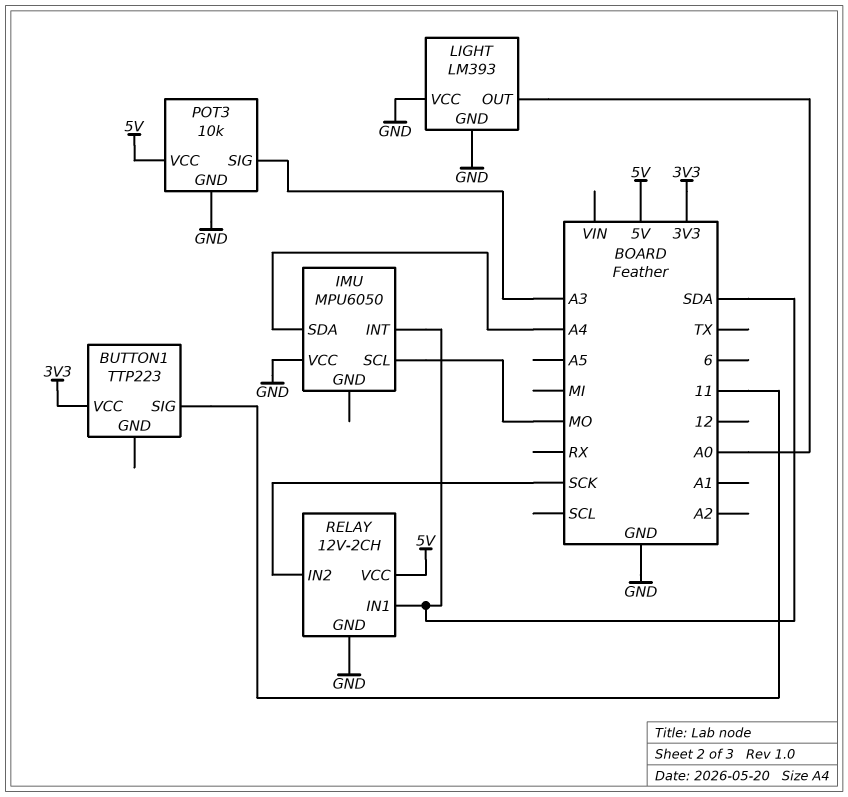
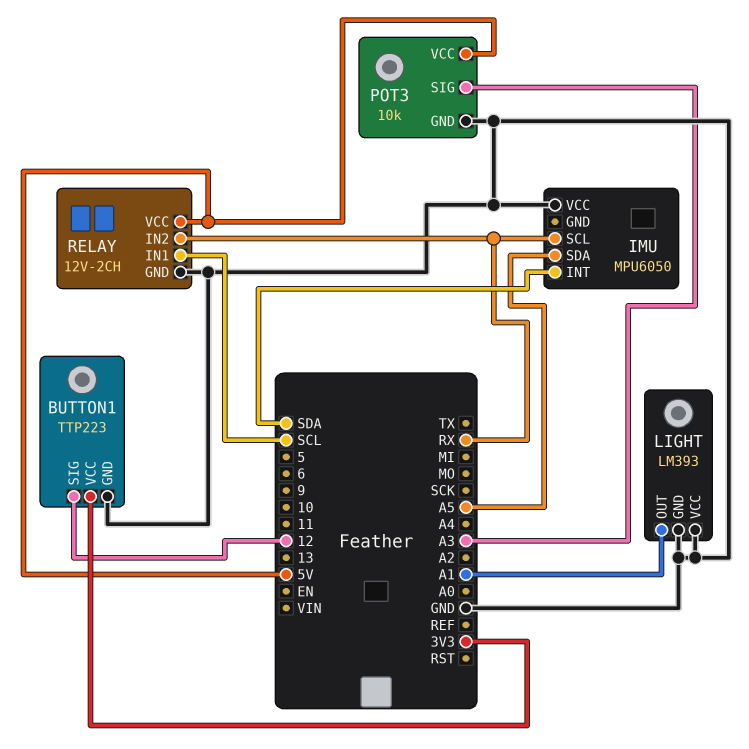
BUTTON1 pin GND: none -> GND
BUTTON1 pin SIG: 11 -> 12
IMU pin SCL: MO -> RX
IMU pin SDA: A4 -> A5
LIGHT pin OUT: A0 -> A1
RELAY pin IN1: SDA -> SCL
RELAY pin IN2: SCK -> RX

